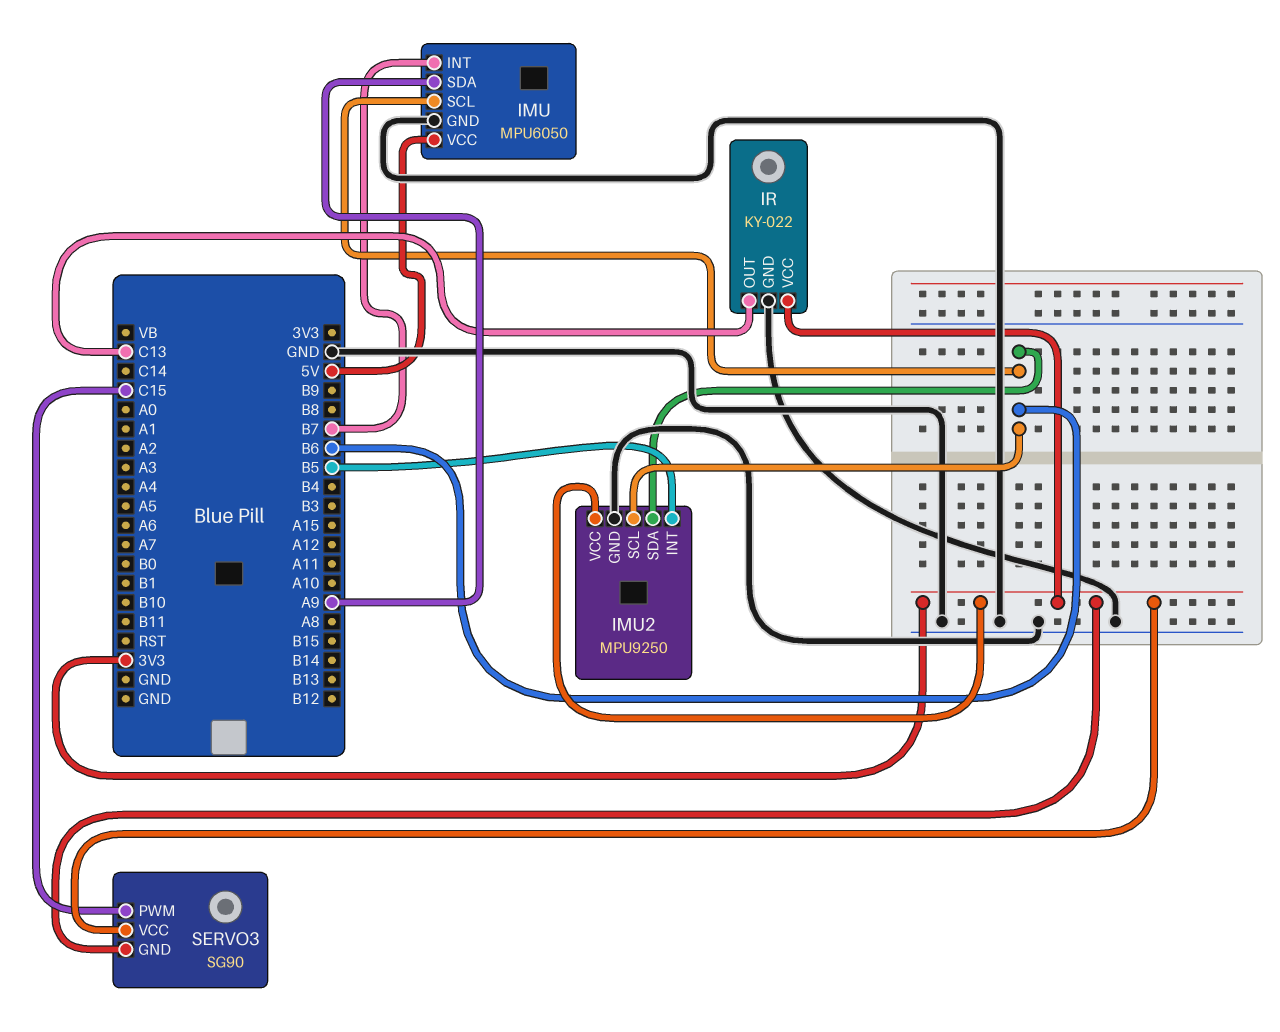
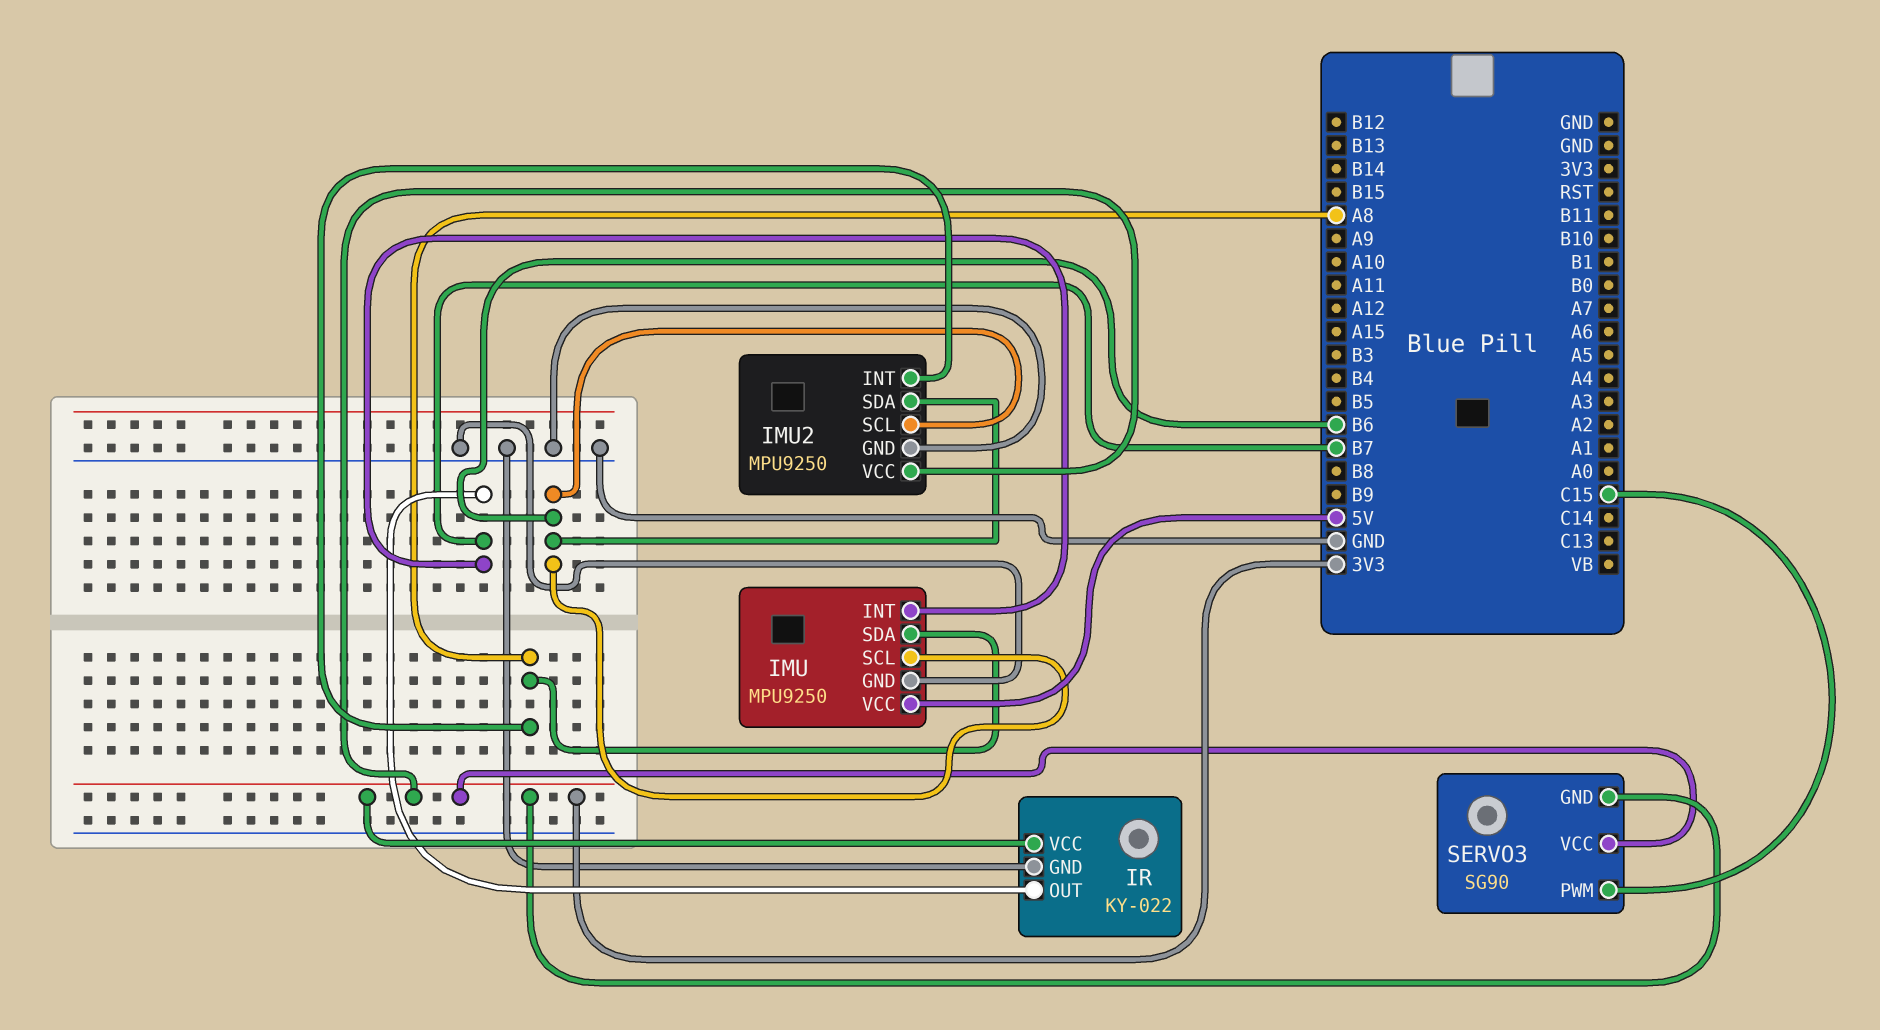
IMU: MPU6050 -> MPU9250
IMU pin SDA: A9 -> A8
IMU2 pin INT: B5 -> A8
IR pin OUT: C13 -> B7

